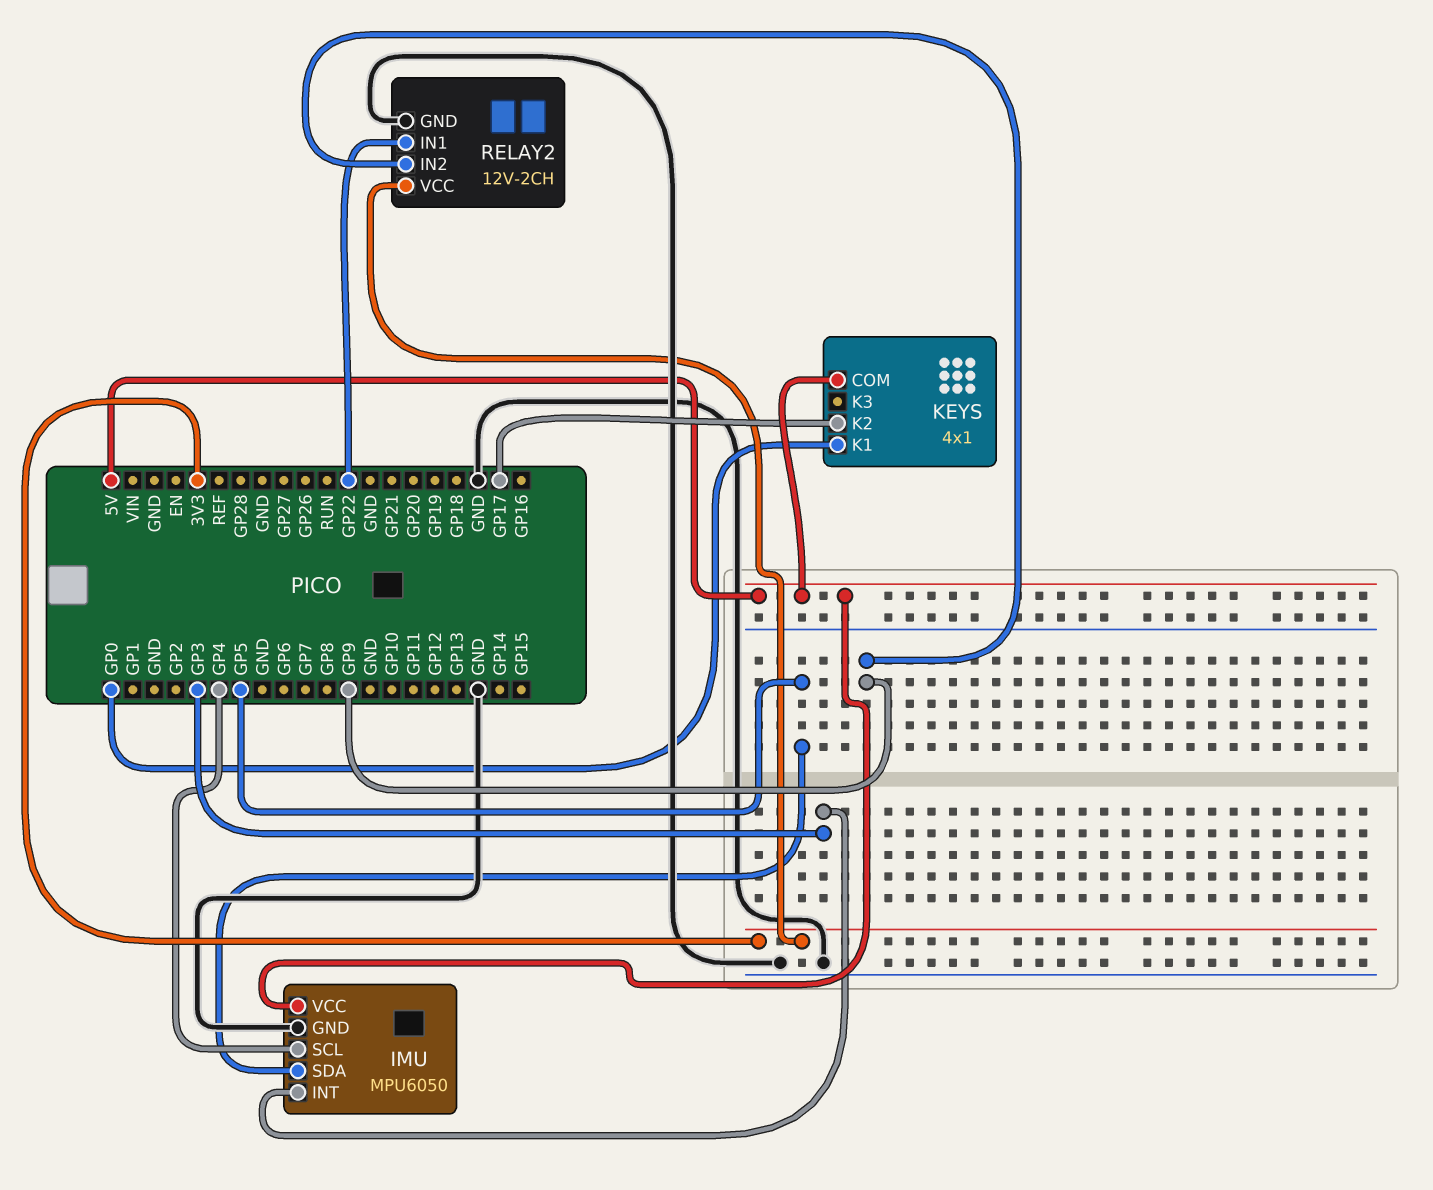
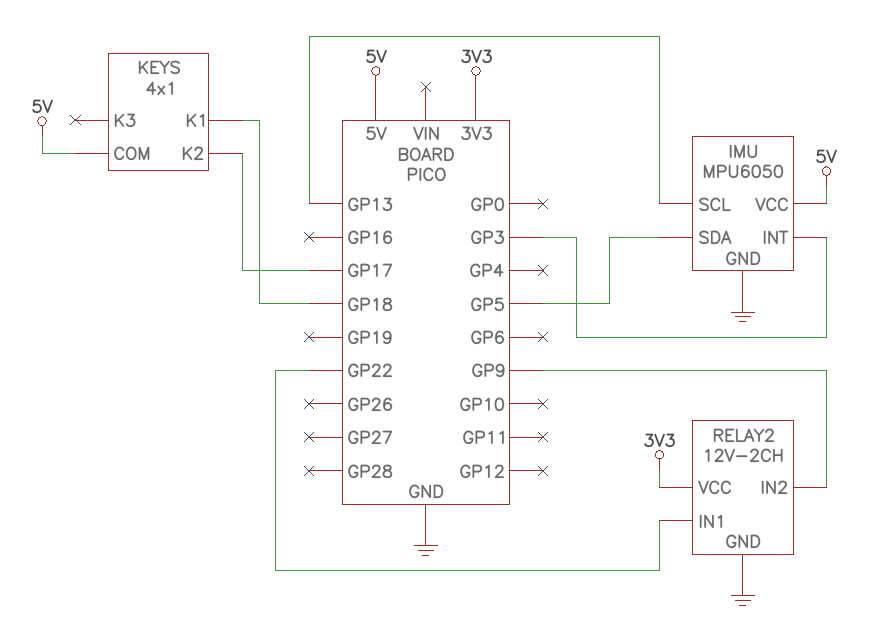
IMU pin SCL: GP4 -> GP13
KEYS pin K1: GP0 -> GP18

